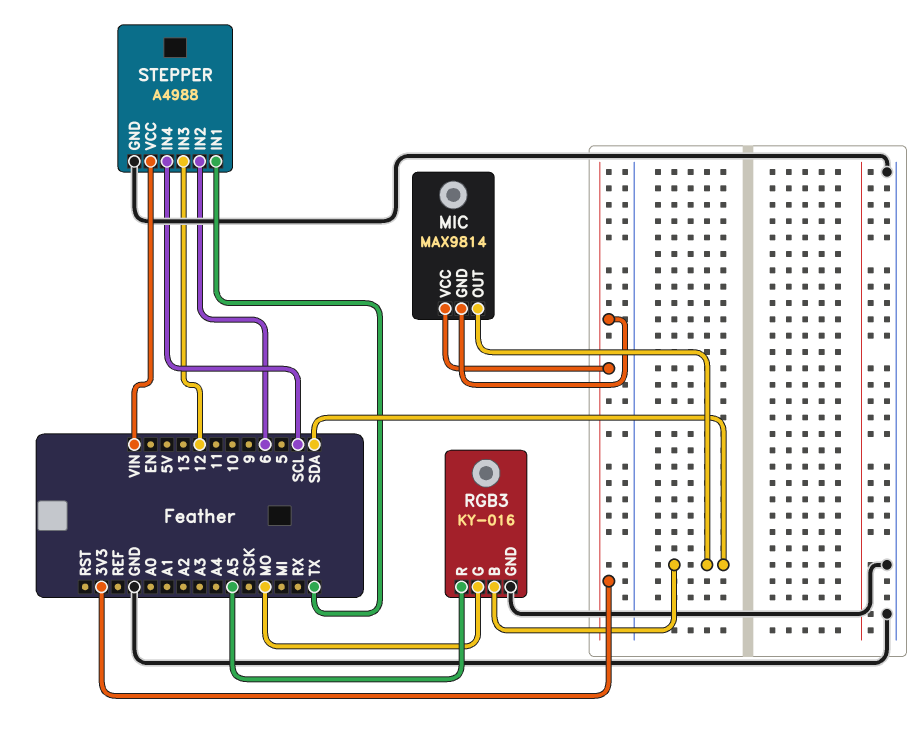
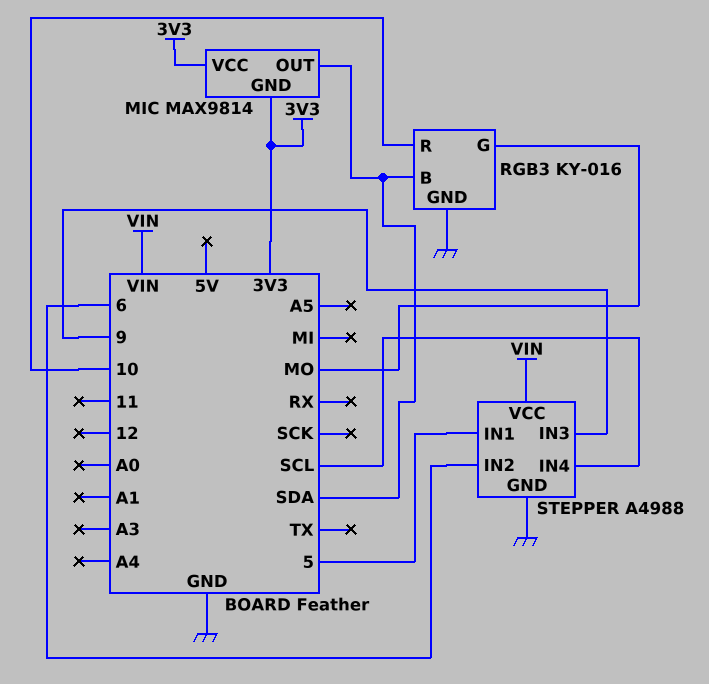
RGB3 pin R: A5 -> 10
STEPPER pin IN1: TX -> 5
STEPPER pin IN3: 12 -> 9

